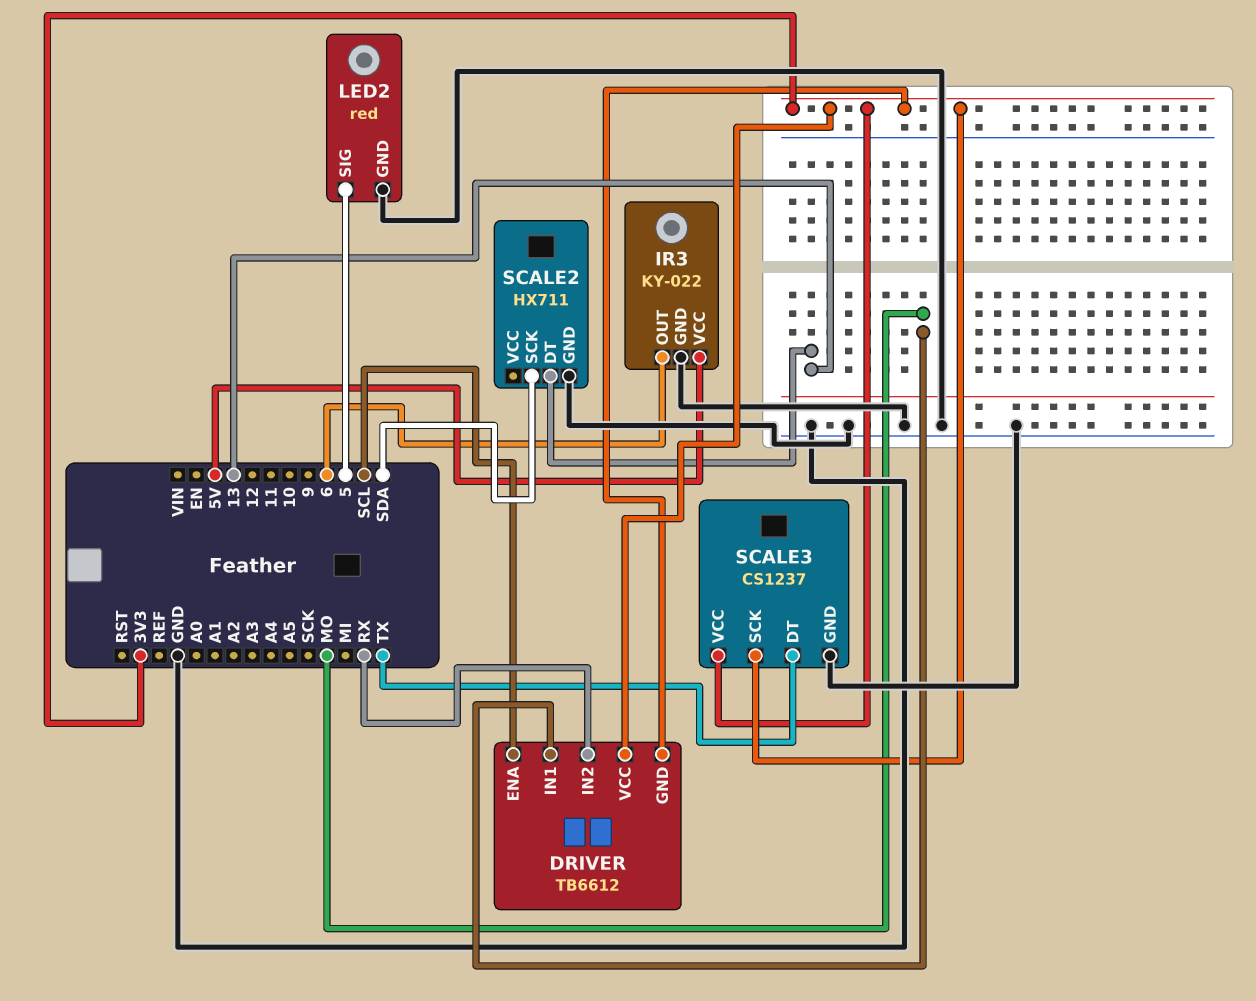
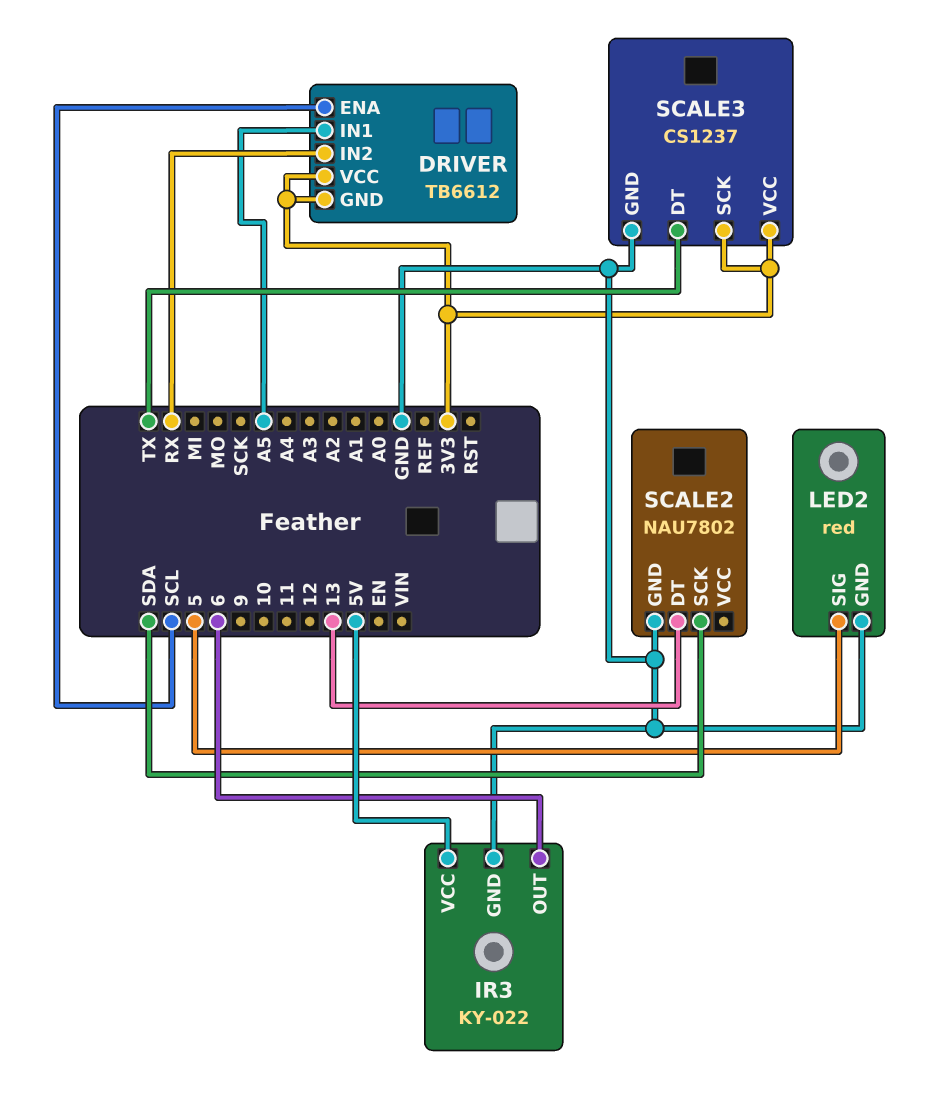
DRIVER pin IN1: MO -> A5
SCALE2: HX711 -> NAU7802

